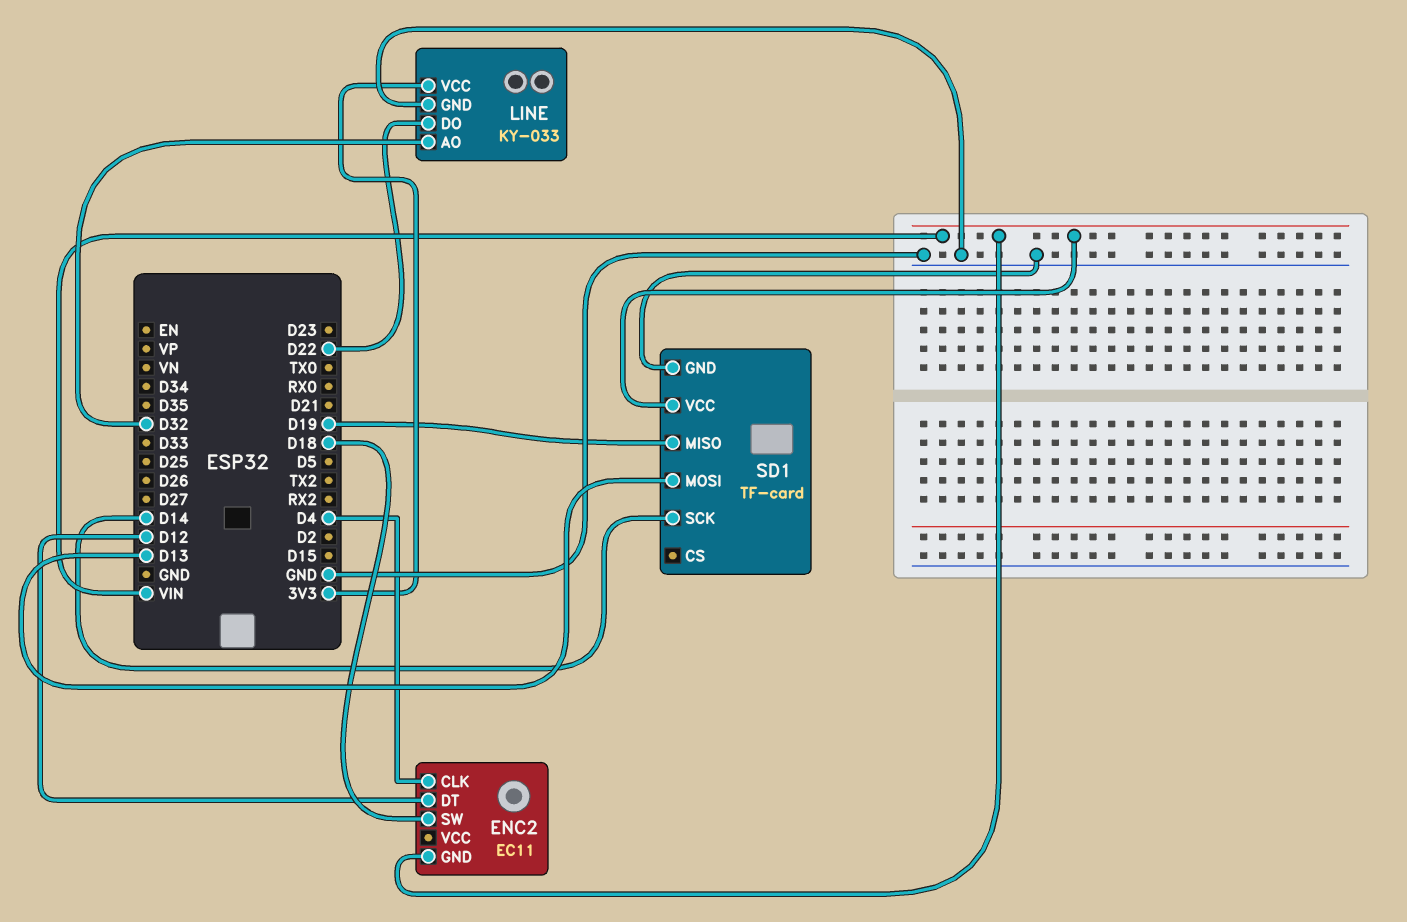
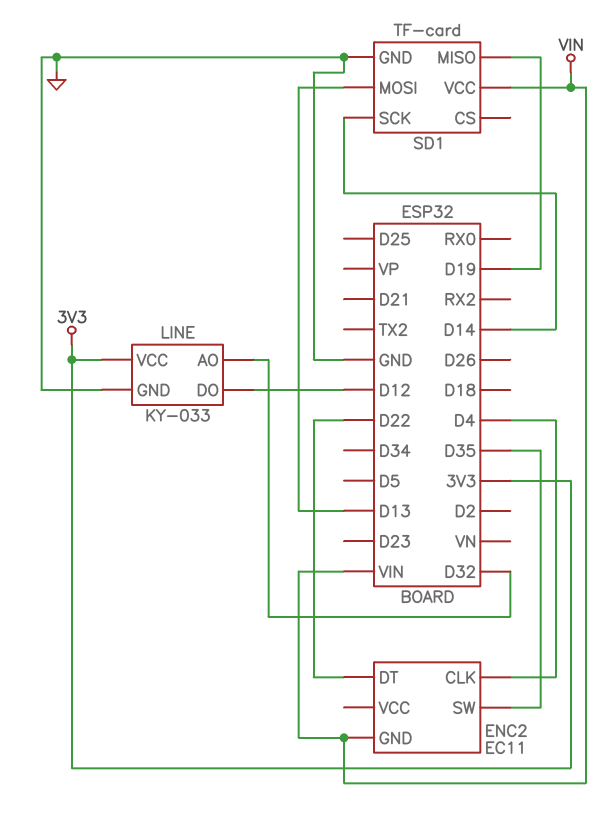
ENC2 pin DT: D12 -> D22
ENC2 pin SW: D18 -> D35
LINE pin DO: D22 -> D12

